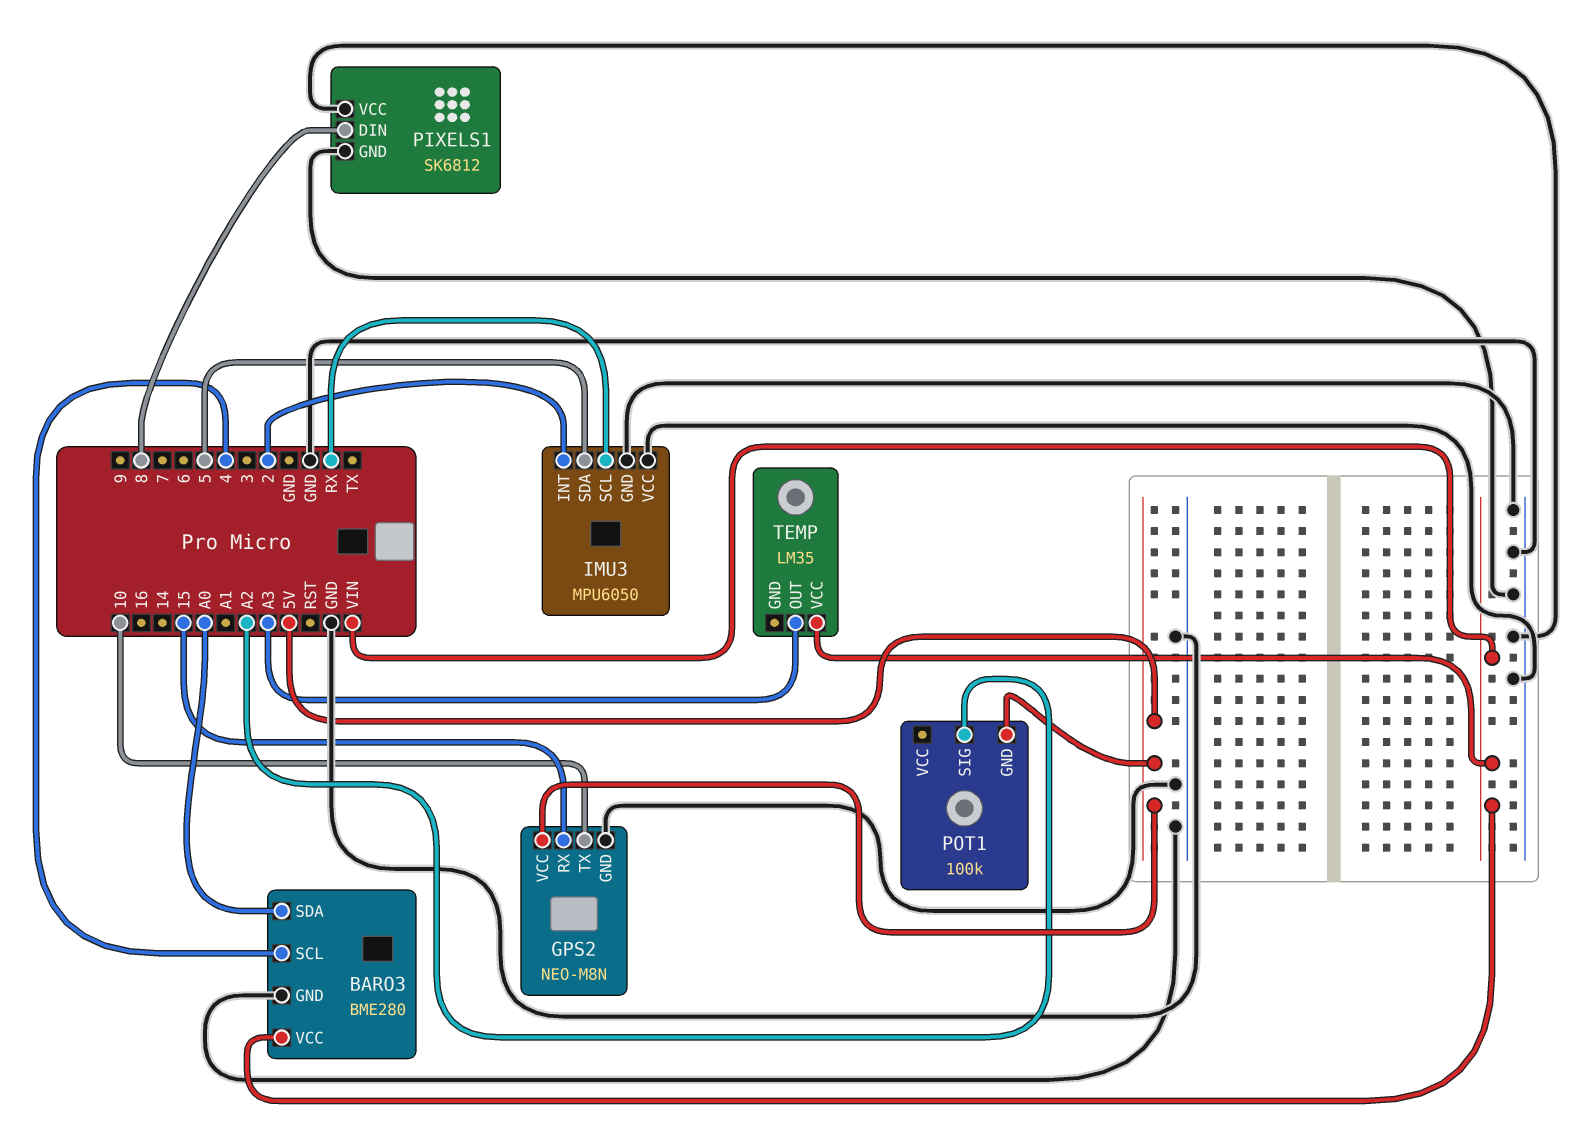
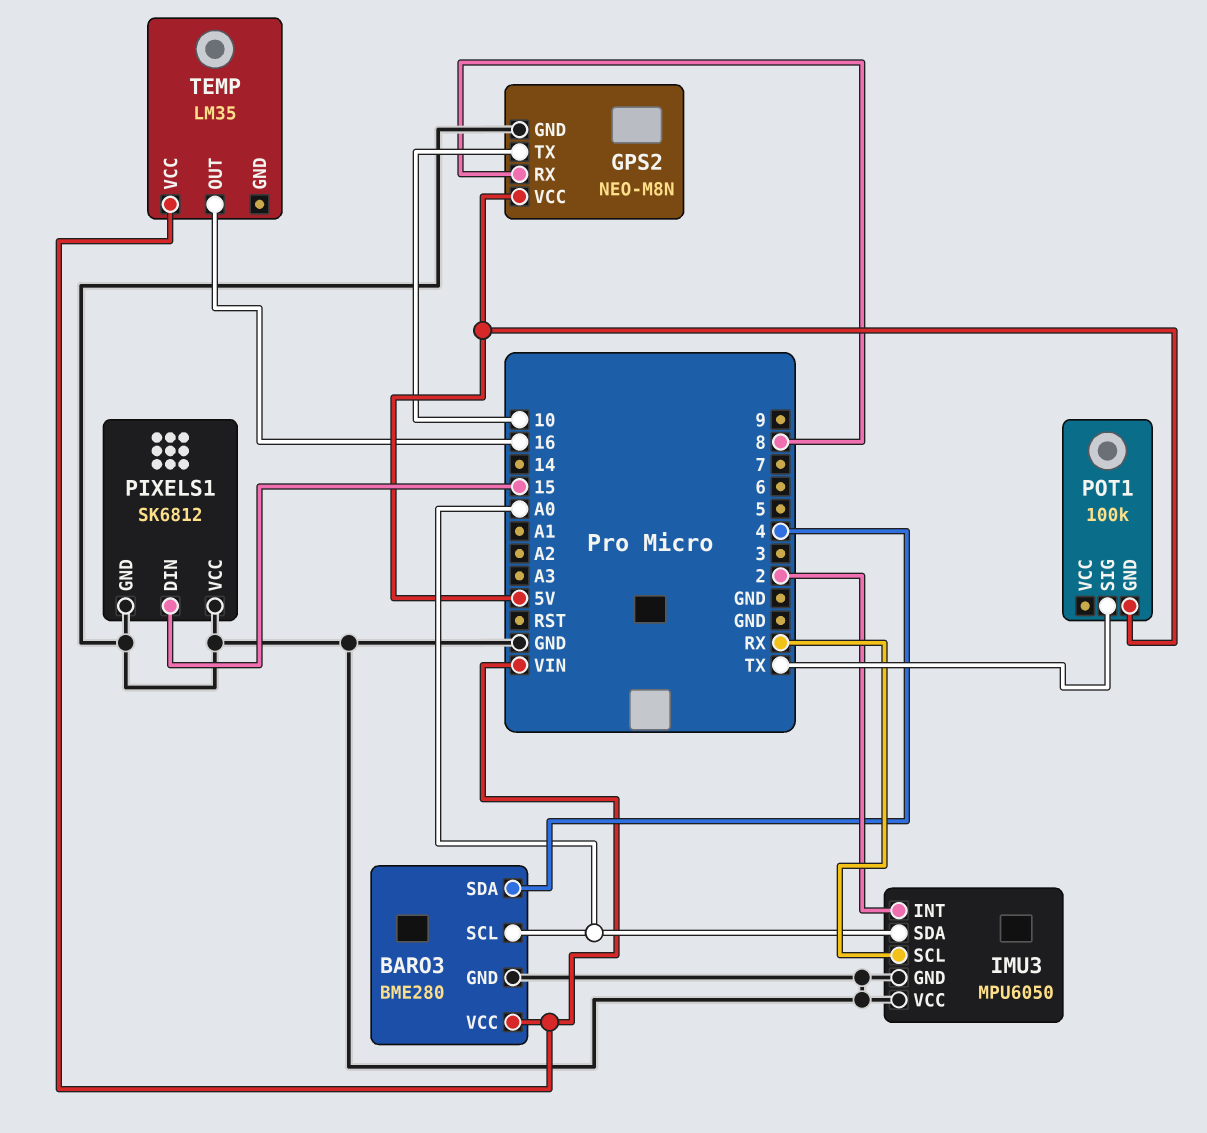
BARO3 pin SCL: 4 -> A0
BARO3 pin SDA: A0 -> 4
GPS2 pin RX: 15 -> 8
IMU3 pin SDA: 5 -> A0
PIXELS1 pin DIN: 8 -> 15
POT1 pin SIG: A2 -> TX
TEMP pin OUT: A3 -> 16

